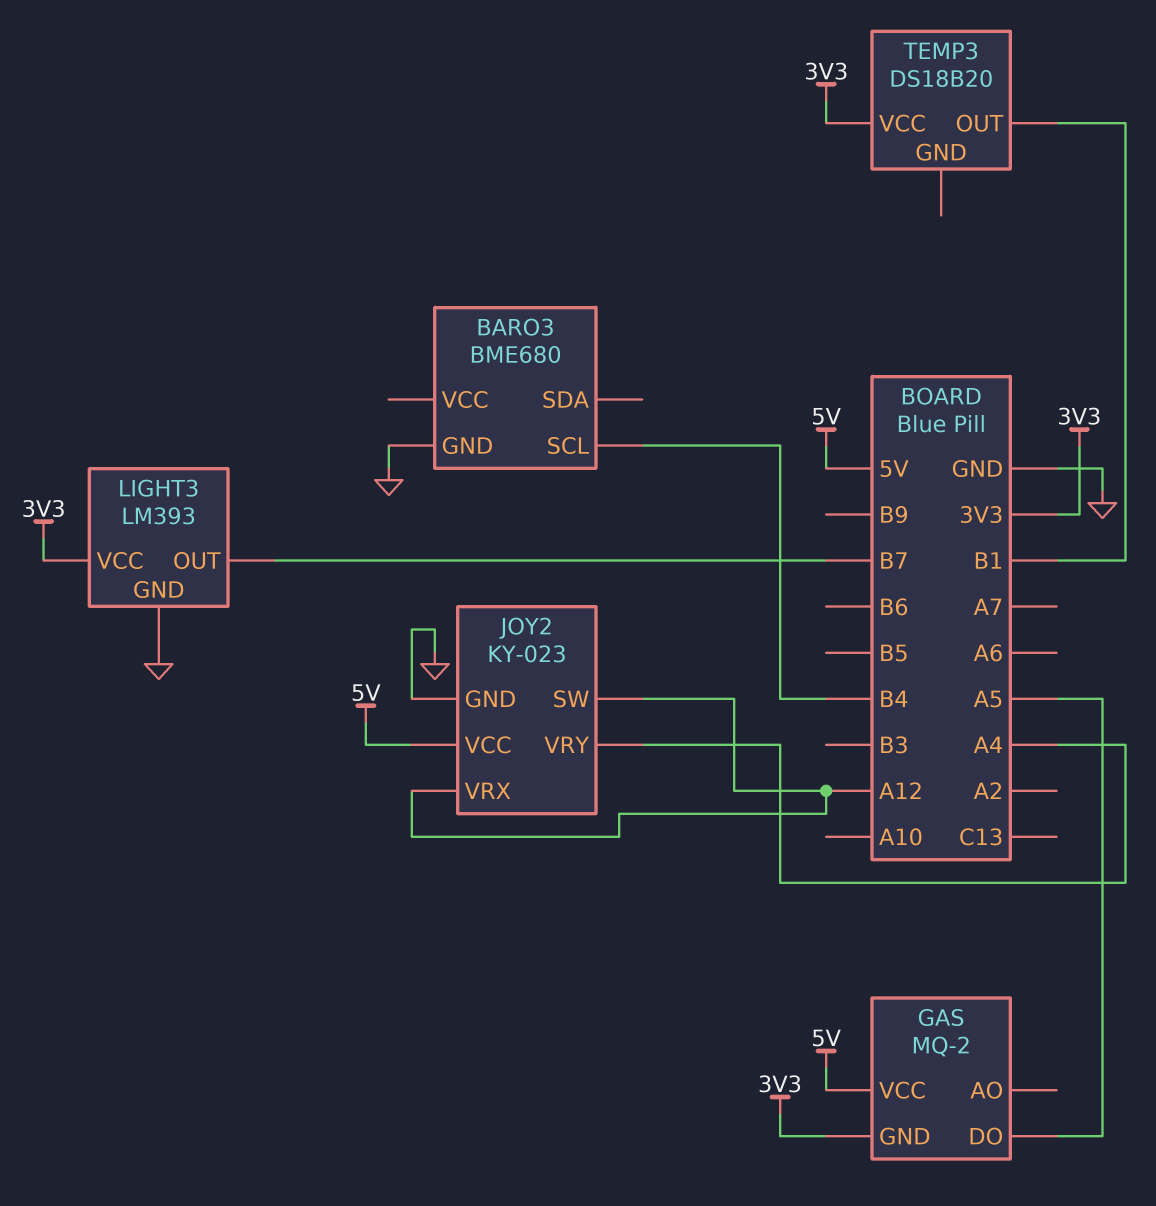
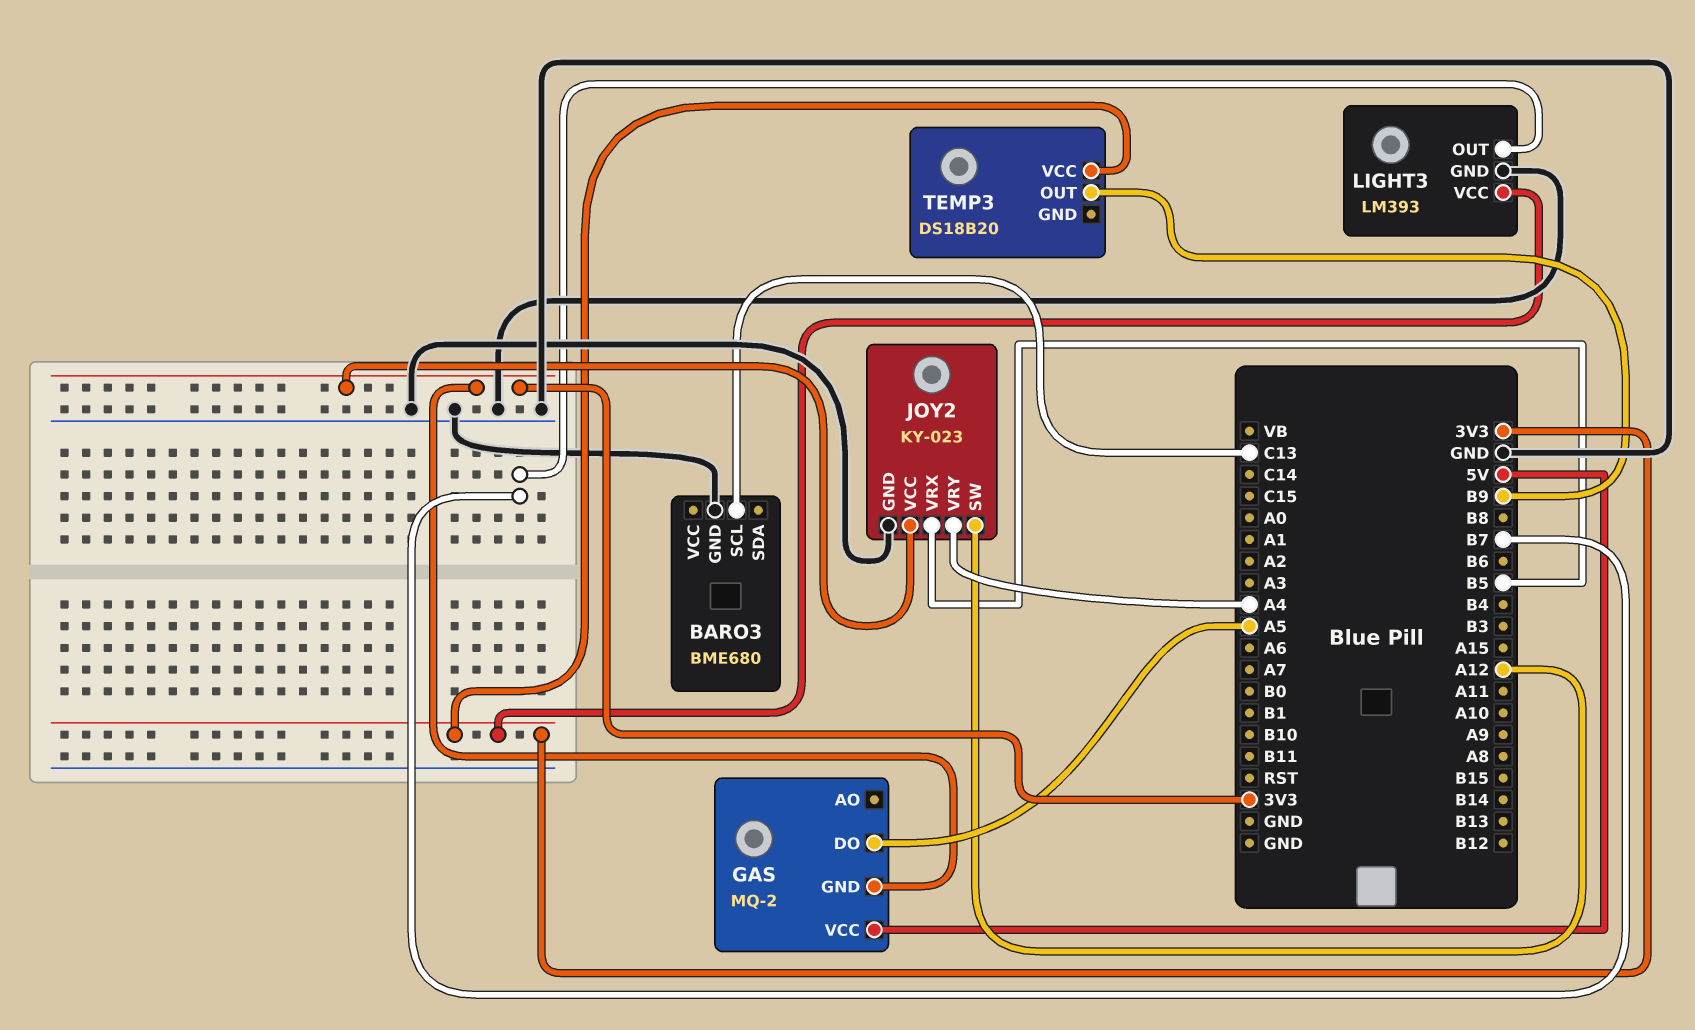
BARO3 pin SCL: B4 -> C13
JOY2 pin VCC: 5V -> 3V3
JOY2 pin VRX: A12 -> B5
TEMP3 pin OUT: B1 -> B9

